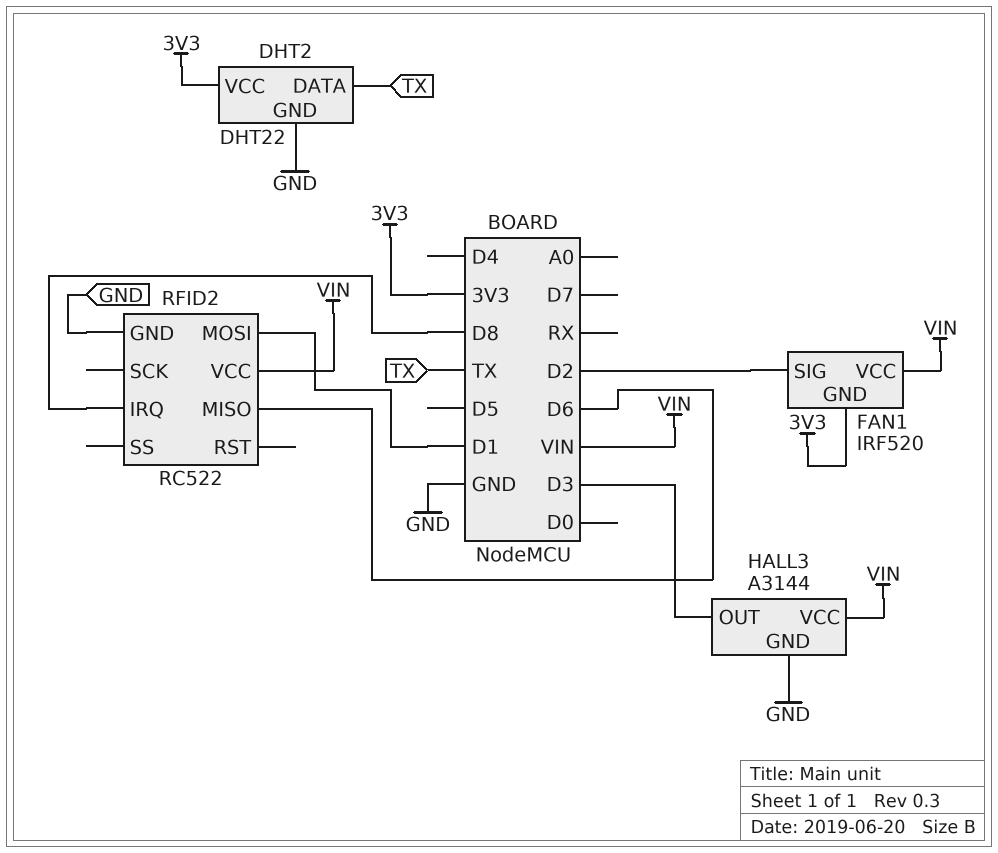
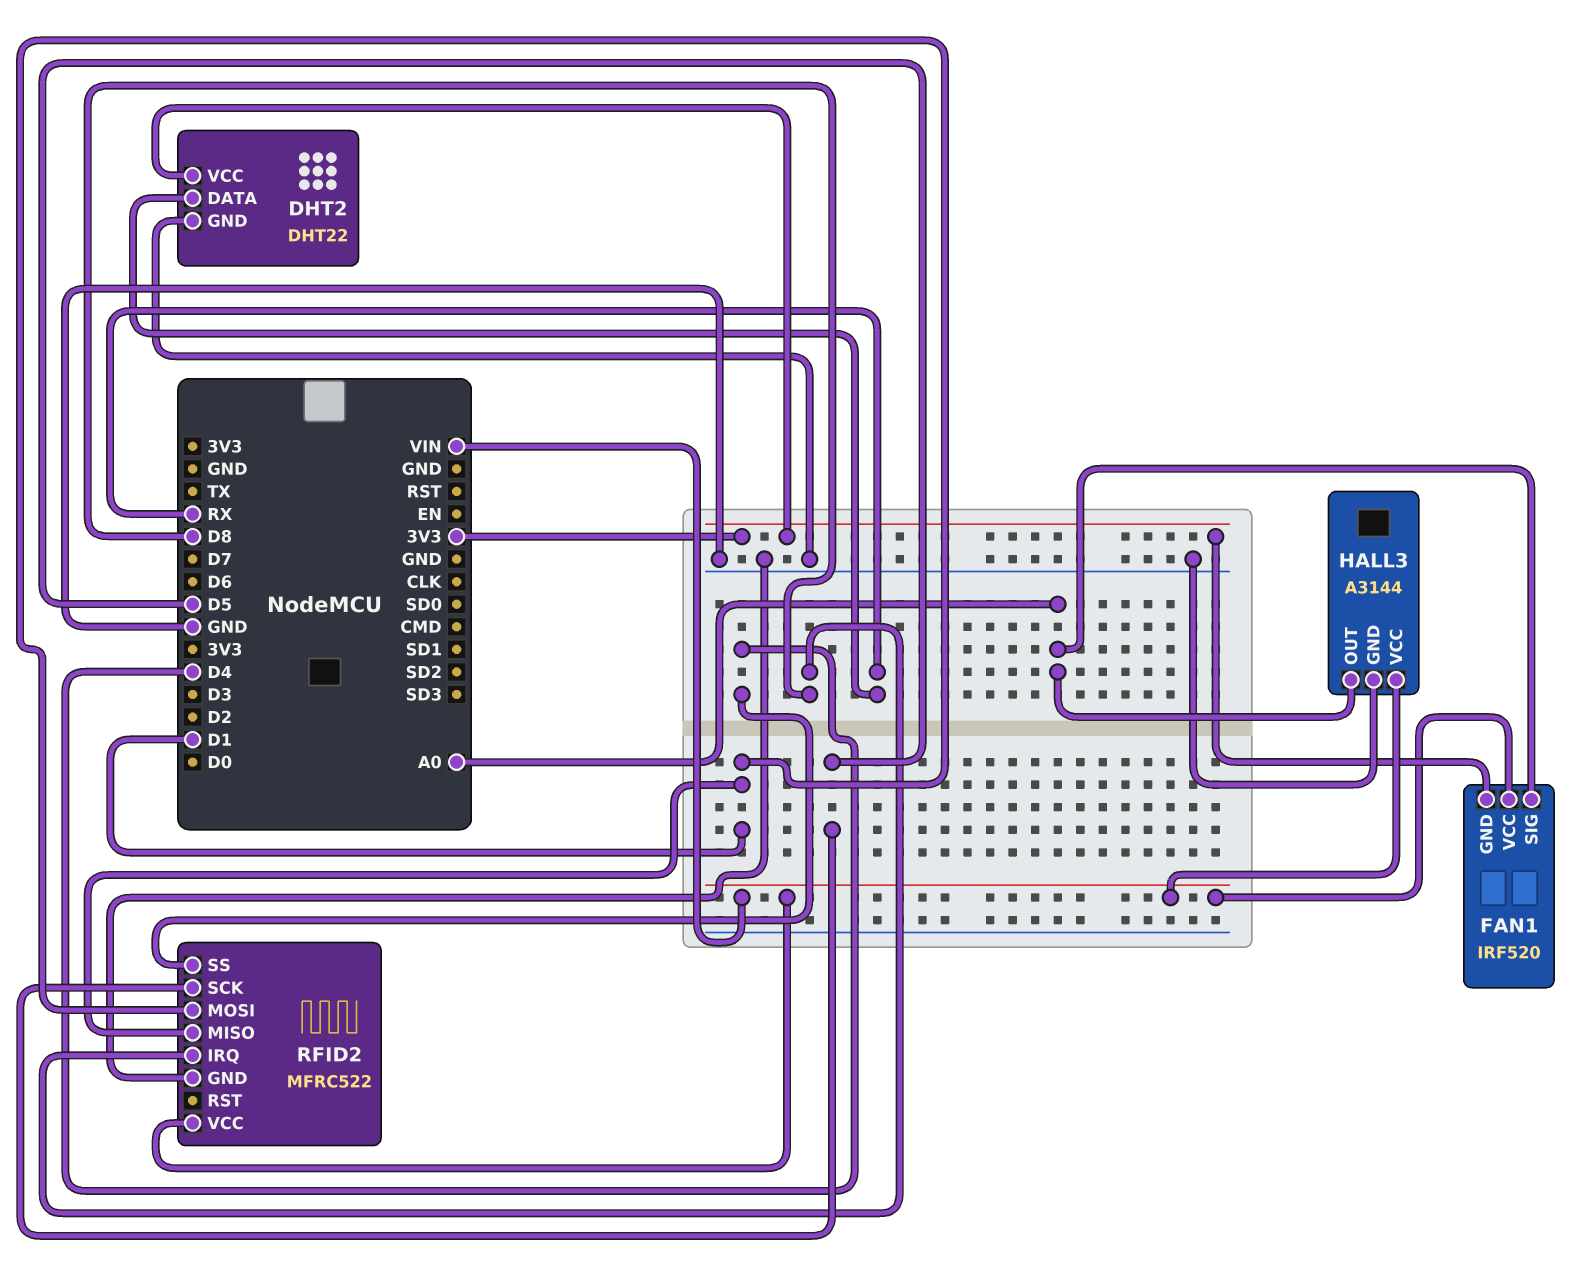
DHT2 pin DATA: TX -> RX
FAN1 pin SIG: D2 -> A0
HALL3 pin OUT: D3 -> A0
RFID2: RC522 -> MFRC522
RFID2 pin MISO: D6 -> D1
RFID2 pin SCK: none -> D5
RFID2 pin SS: none -> D4

